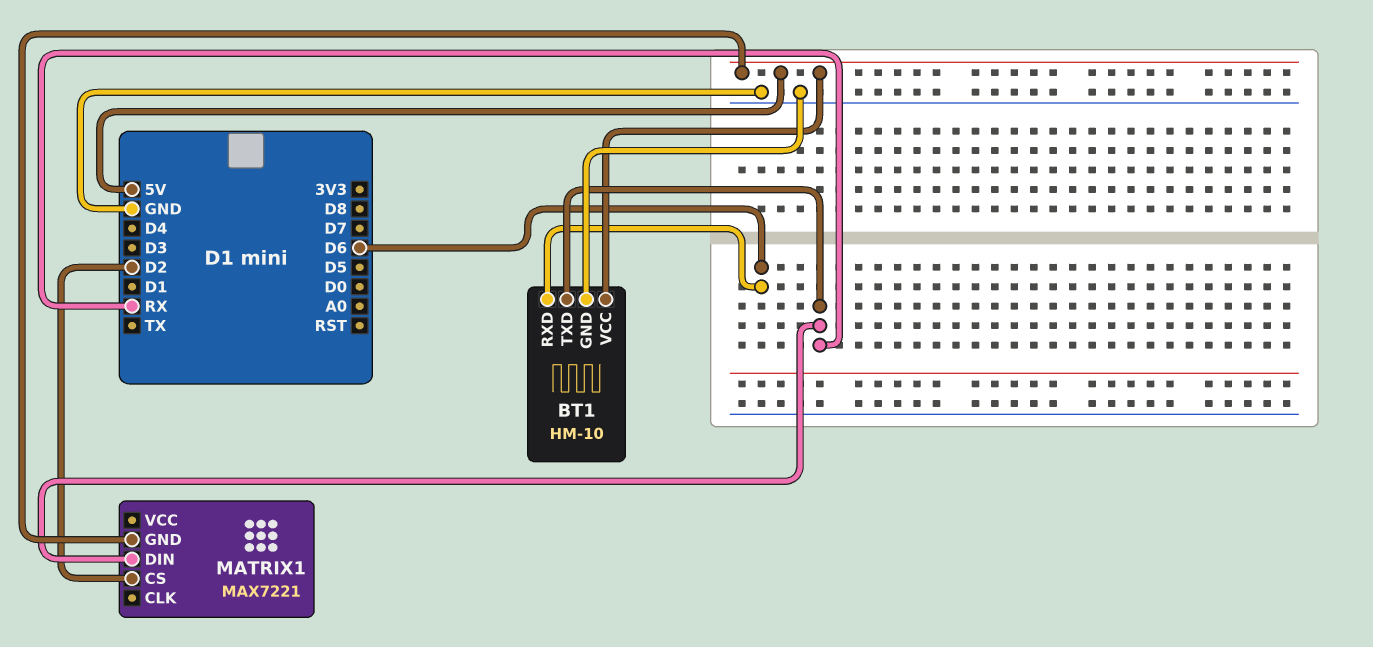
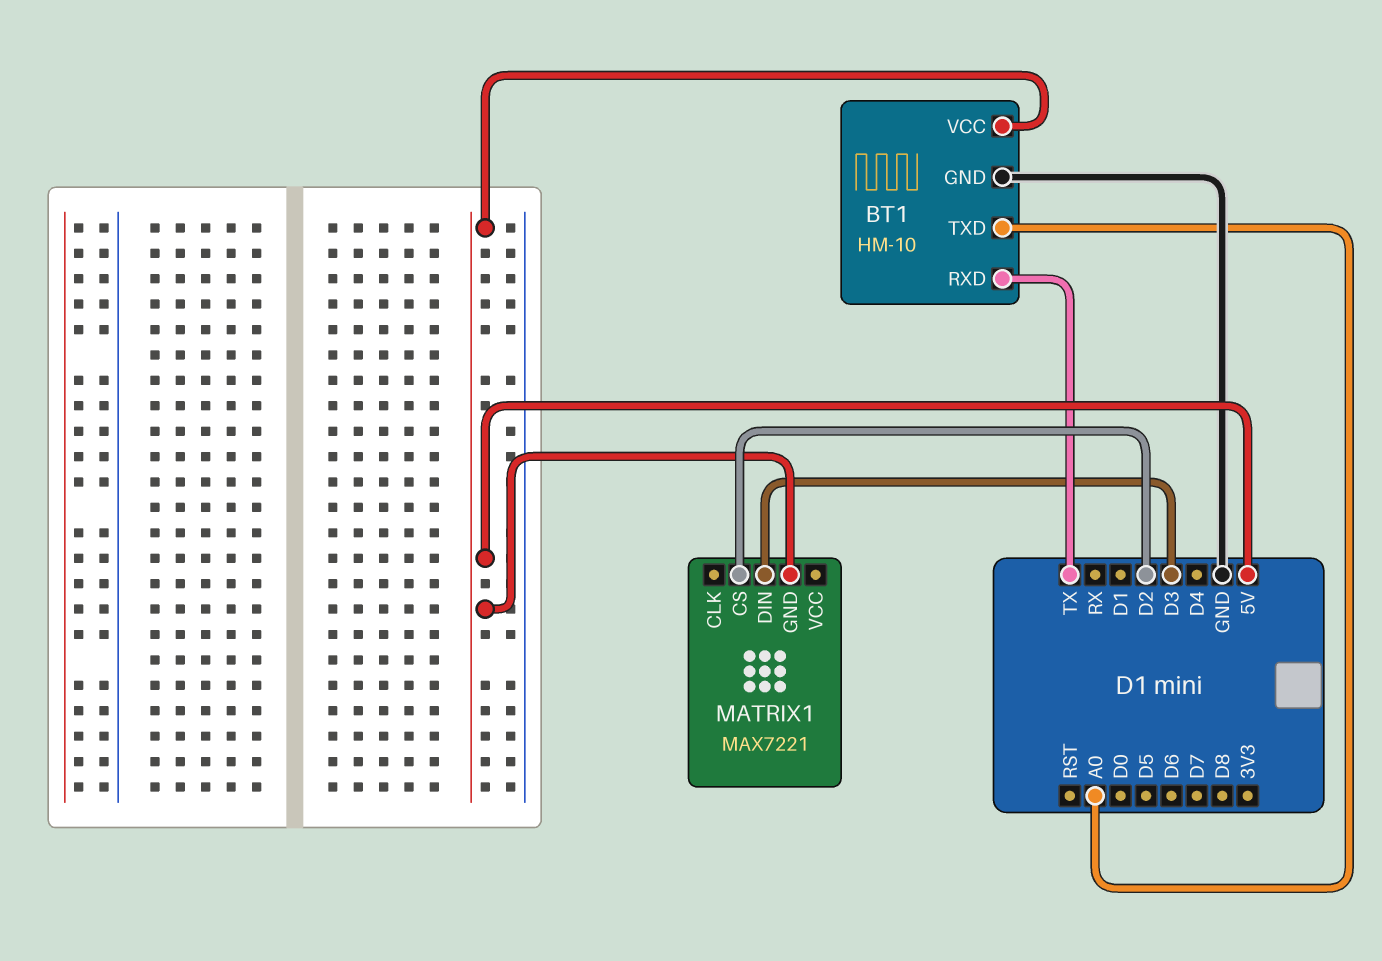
BT1 pin RXD: D6 -> TX
BT1 pin TXD: RX -> A0
MATRIX1 pin DIN: RX -> D3

